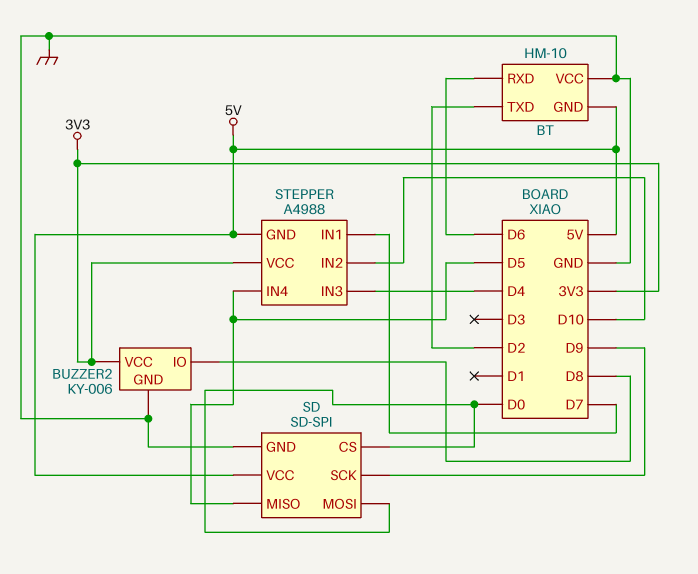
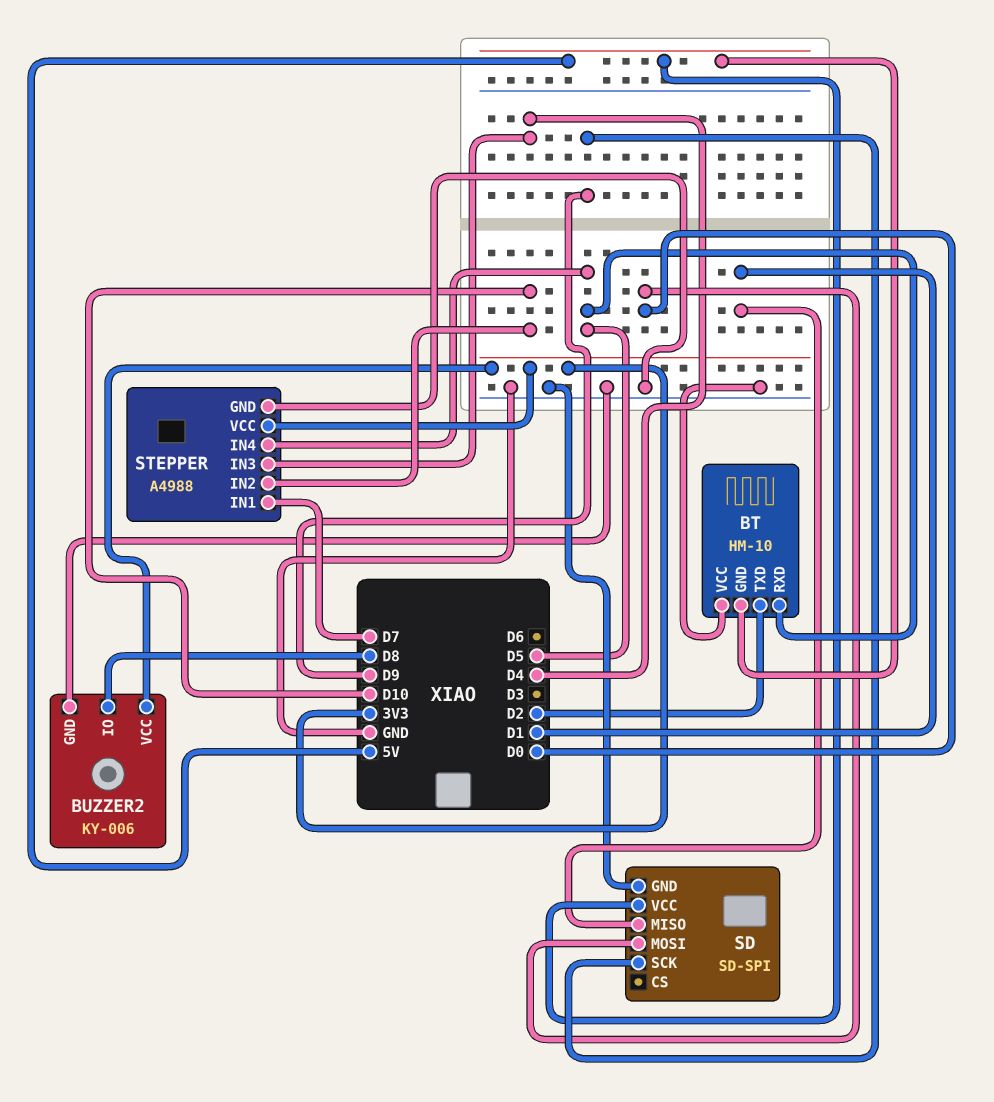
BT pin RXD: D6 -> D5
SD pin CS: D0 -> none
SD pin MISO: D5 -> D1
STEPPER pin GND: 5V -> GND

